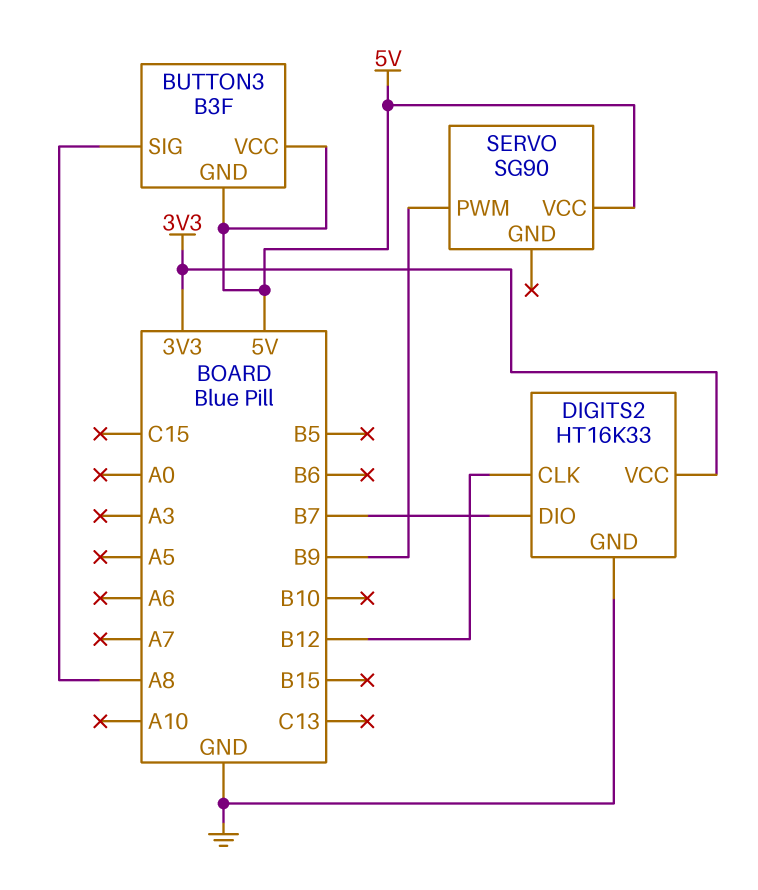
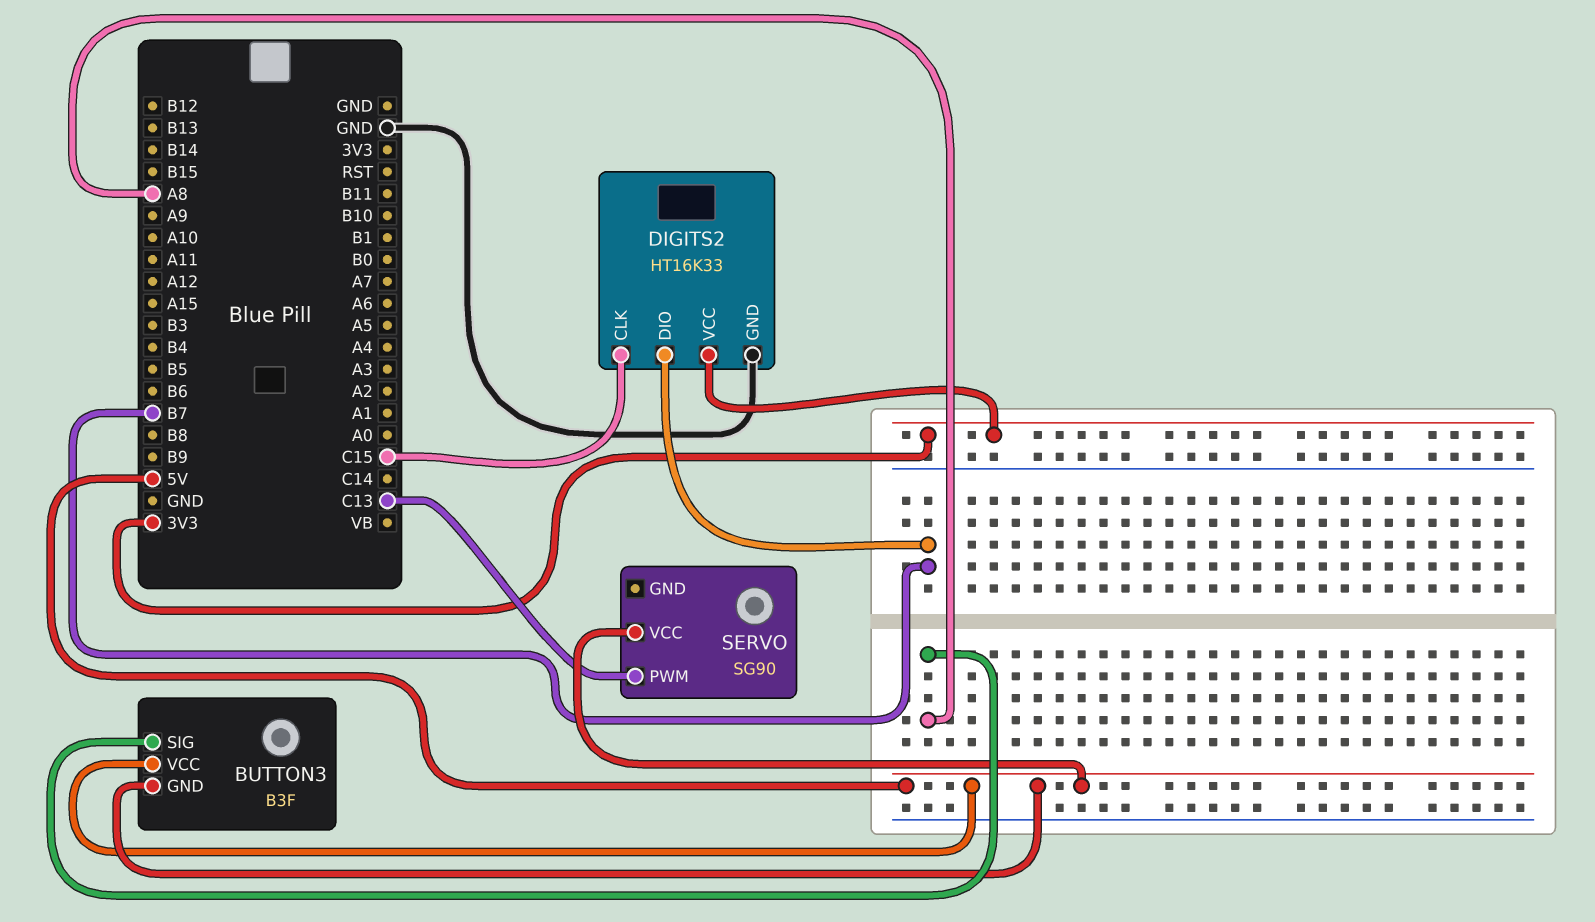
DIGITS2 pin CLK: B12 -> C15
SERVO pin PWM: B9 -> C13

